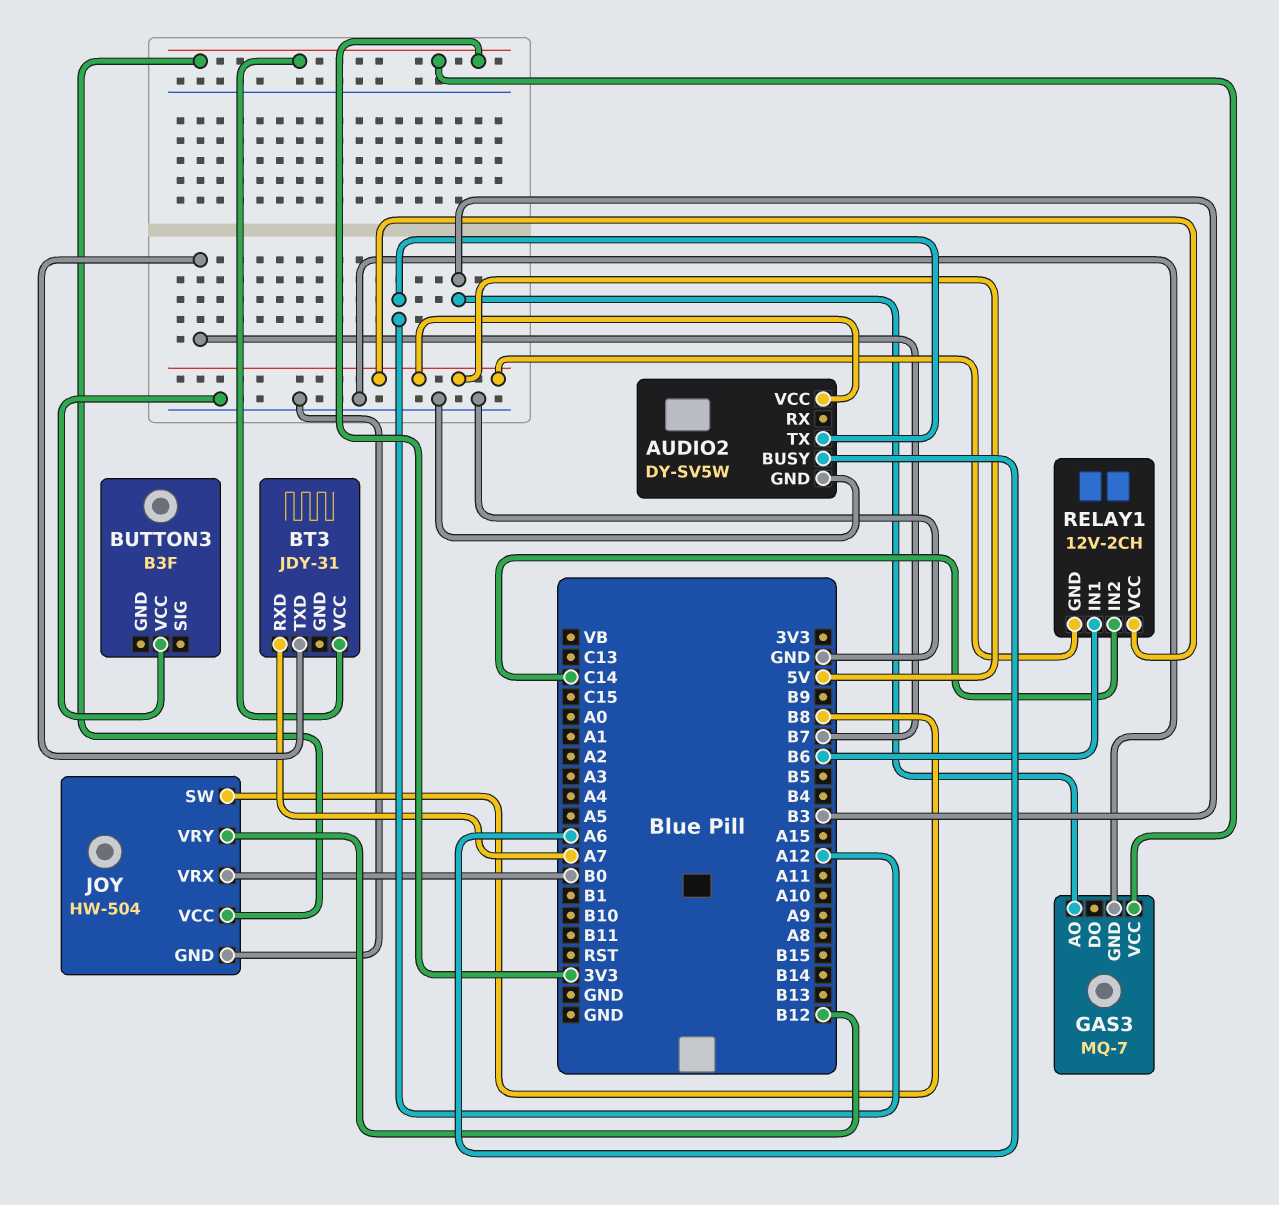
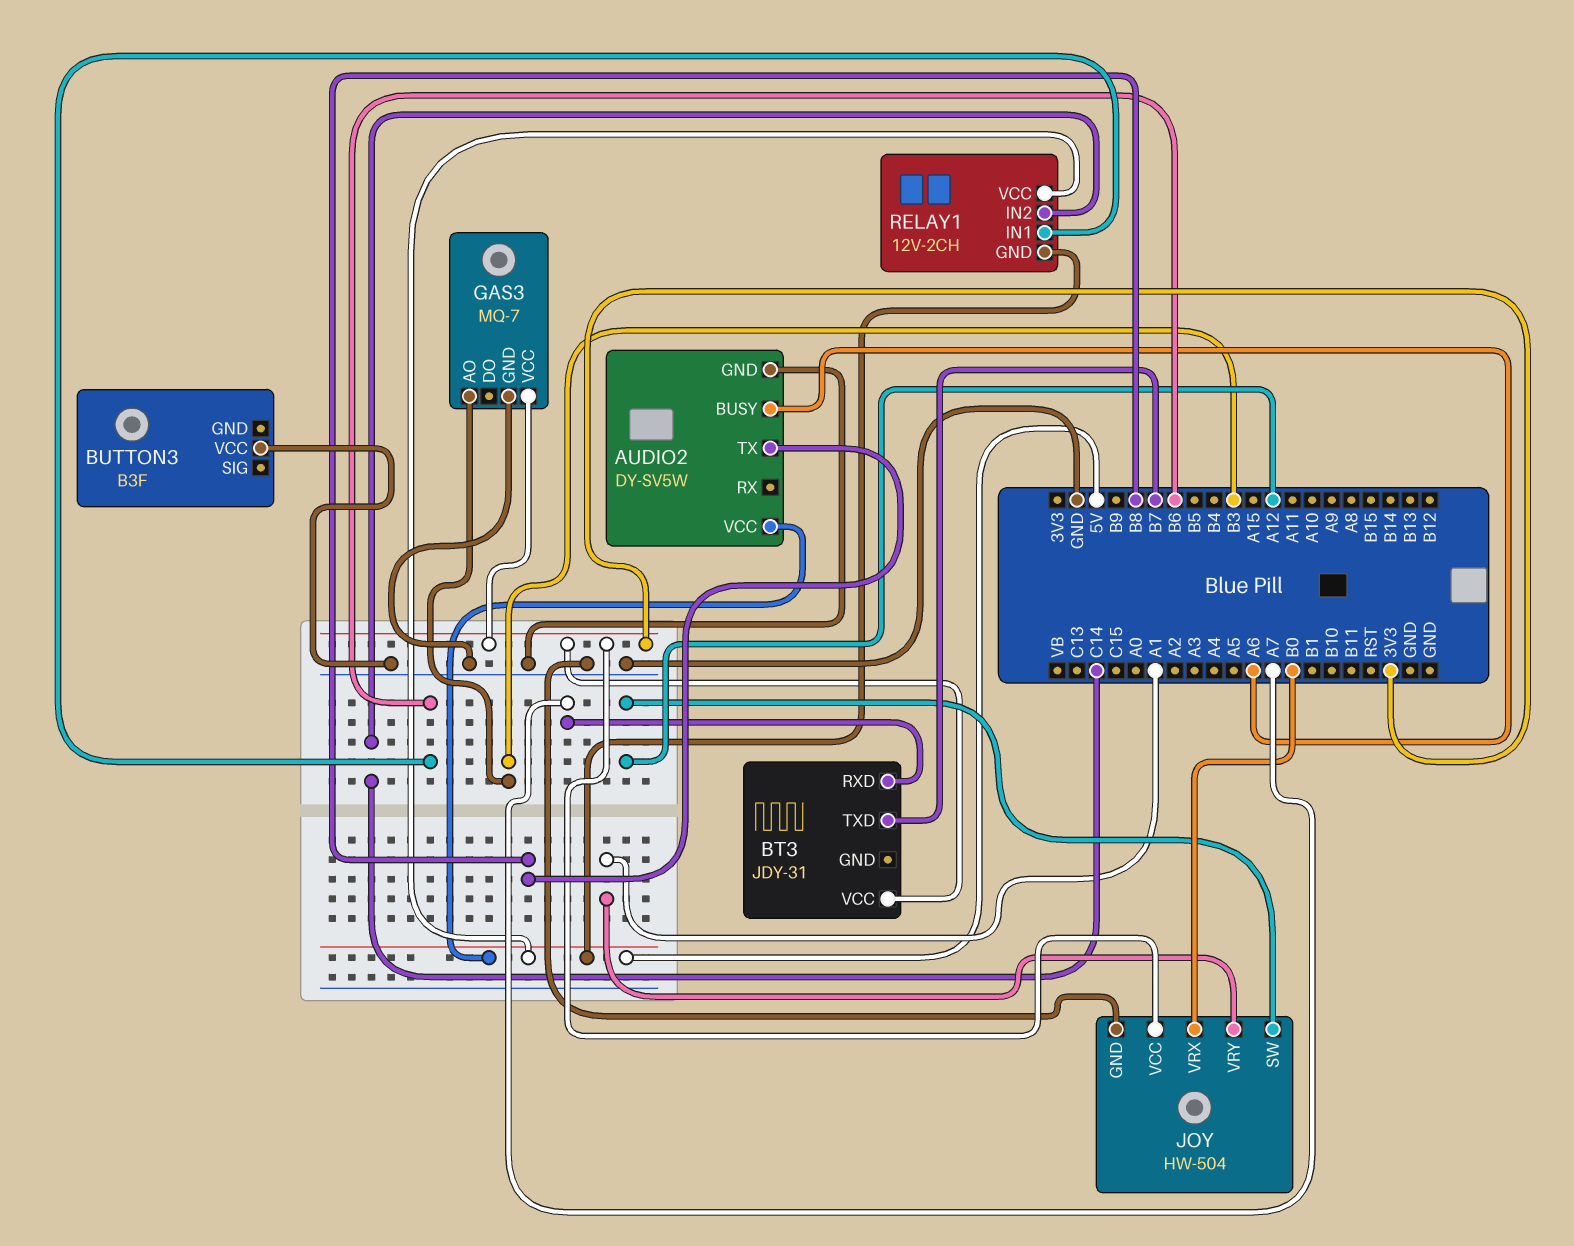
AUDIO2 pin TX: A12 -> B8
JOY pin SW: B8 -> A12
JOY pin VRY: B12 -> A1

